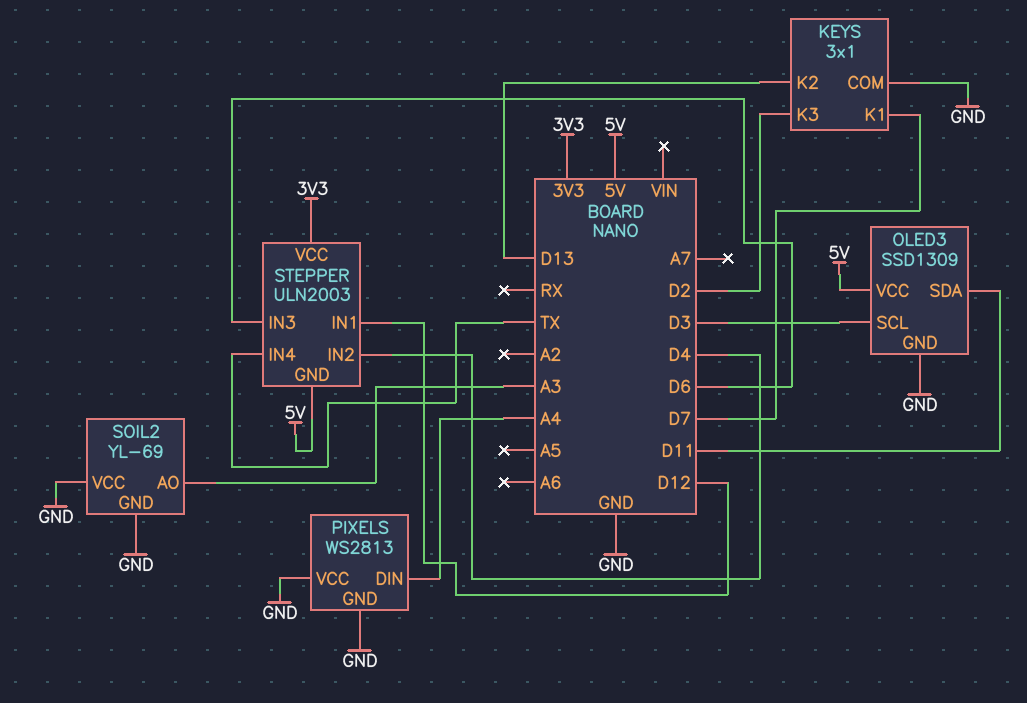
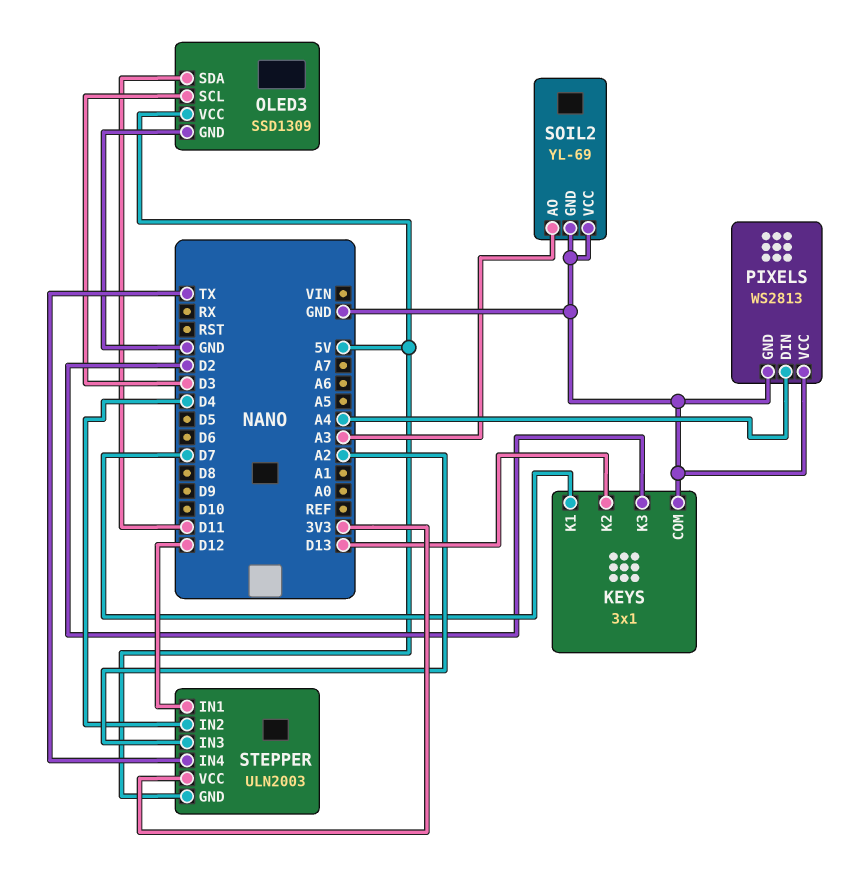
STEPPER pin IN3: D6 -> A2

